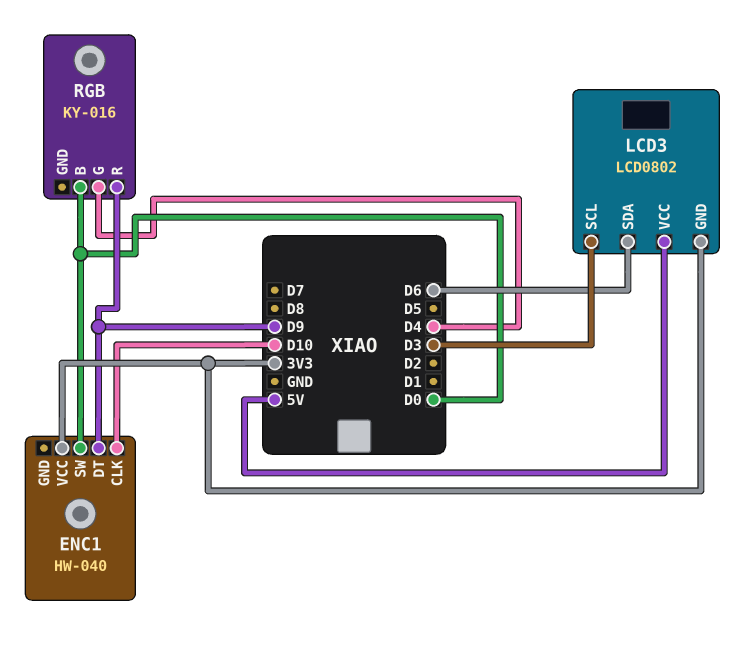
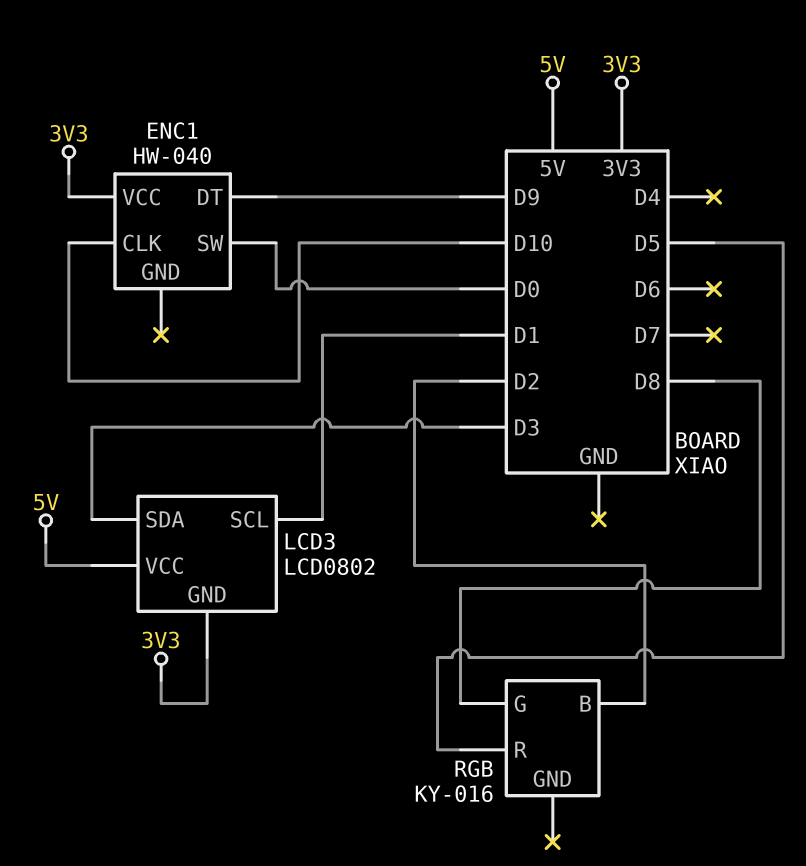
LCD3 pin SCL: D3 -> D1
LCD3 pin SDA: D6 -> D3
RGB pin B: D0 -> D2
RGB pin G: D4 -> D8
RGB pin R: D9 -> D5

